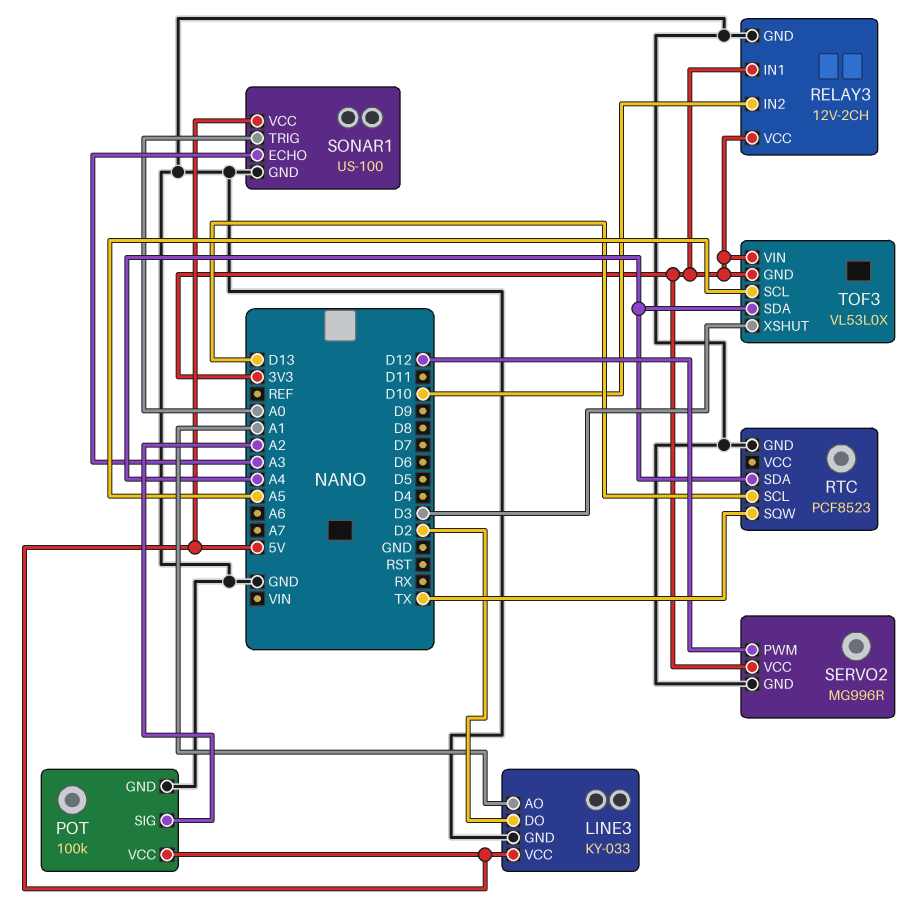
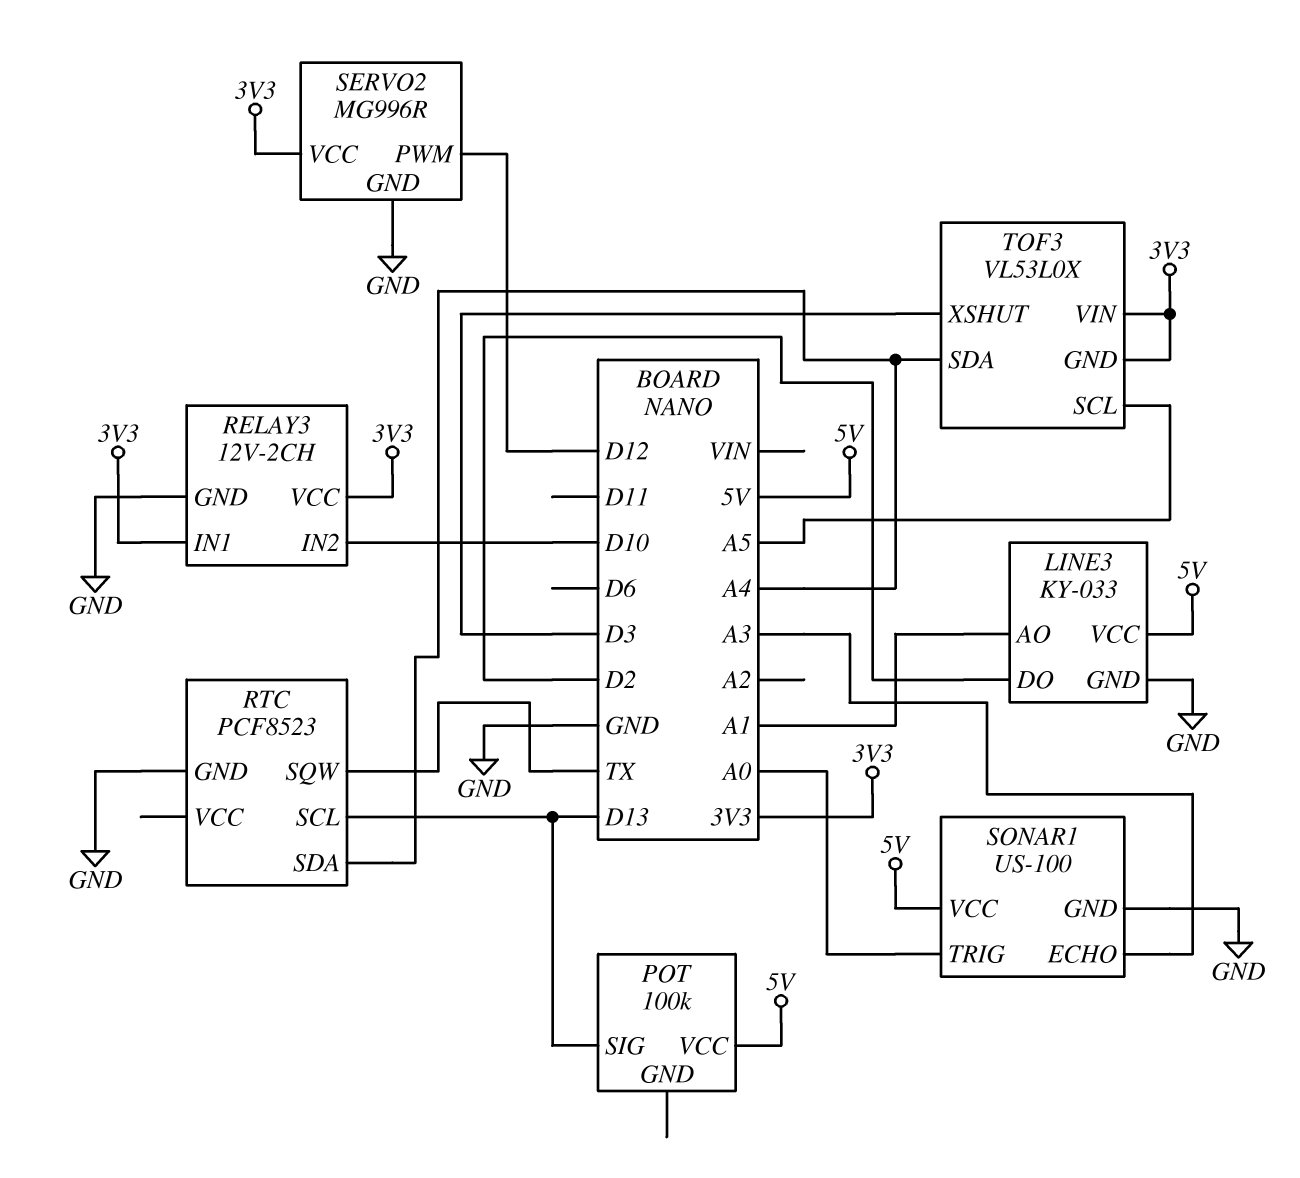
POT pin GND: GND -> none
POT pin SIG: A2 -> D13

